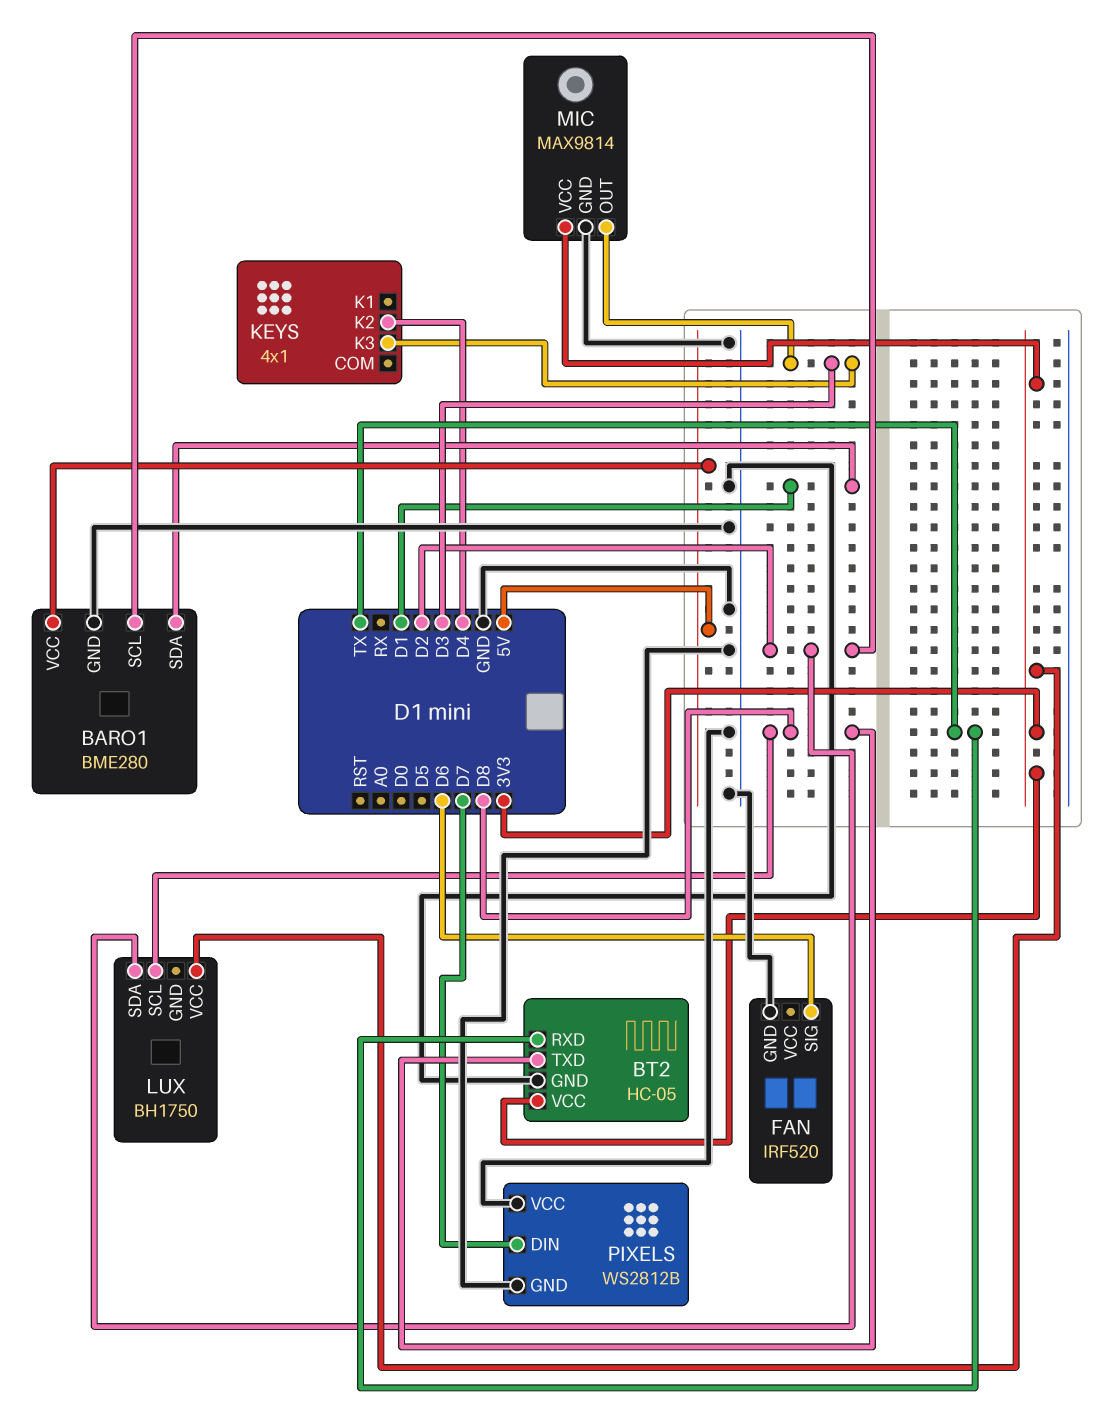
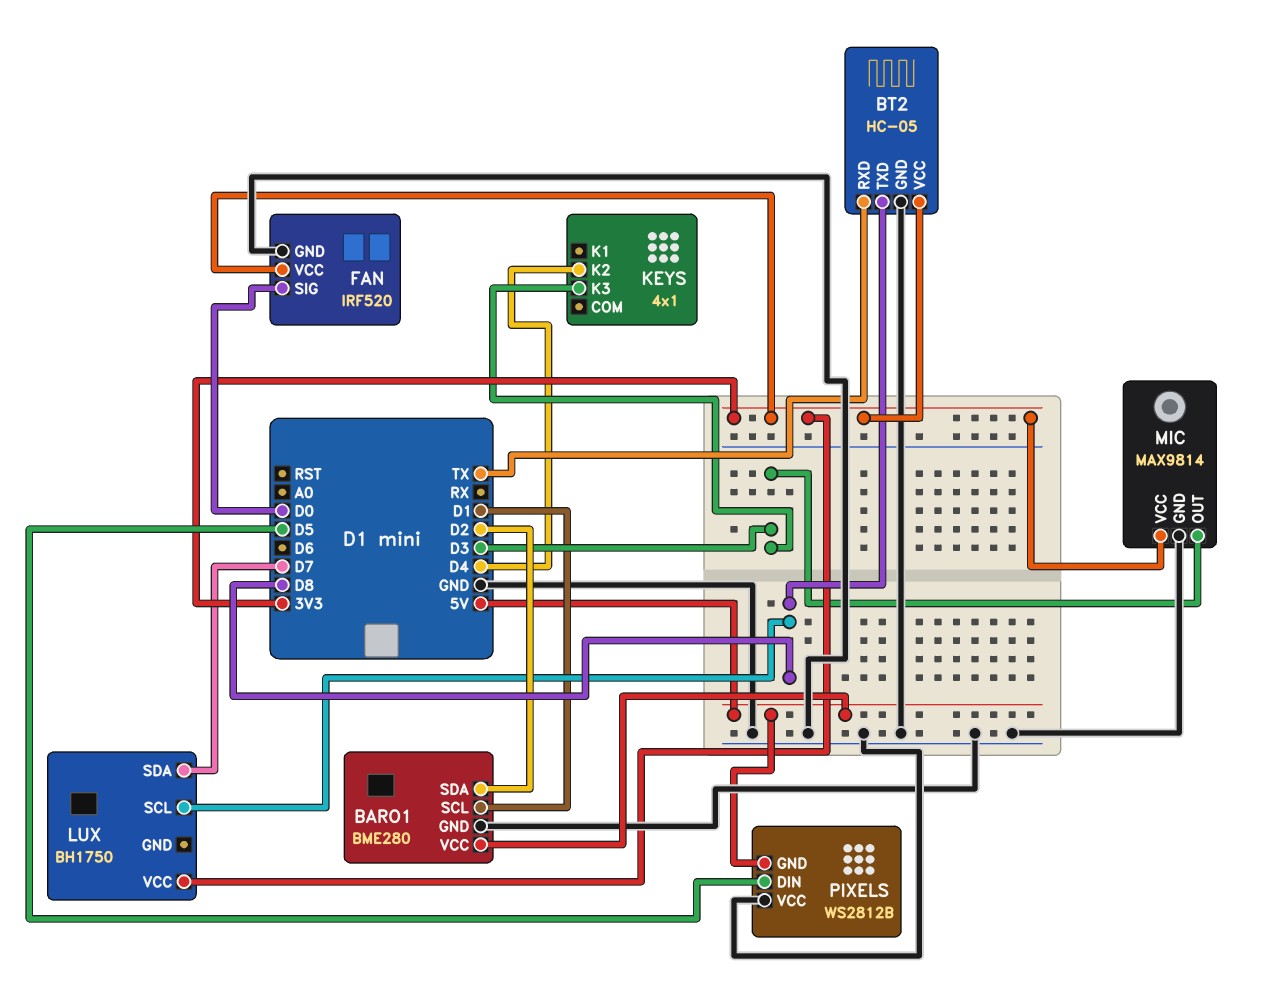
BARO1 pin SCL: D2 -> D1
BARO1 pin SDA: D1 -> D2
FAN pin SIG: D6 -> D0
FAN pin VCC: none -> 3V3
LUX pin SDA: D2 -> D7
PIXELS pin DIN: D7 -> D5
PIXELS pin GND: GND -> 5V

